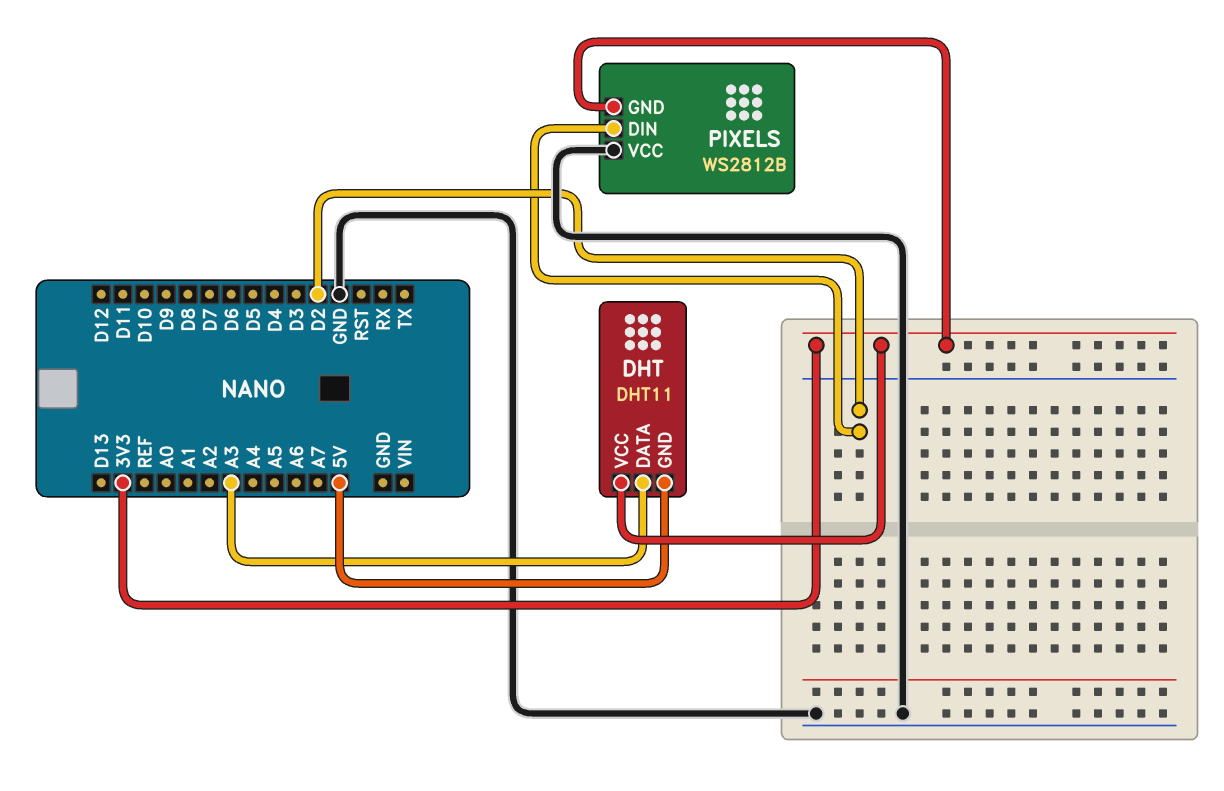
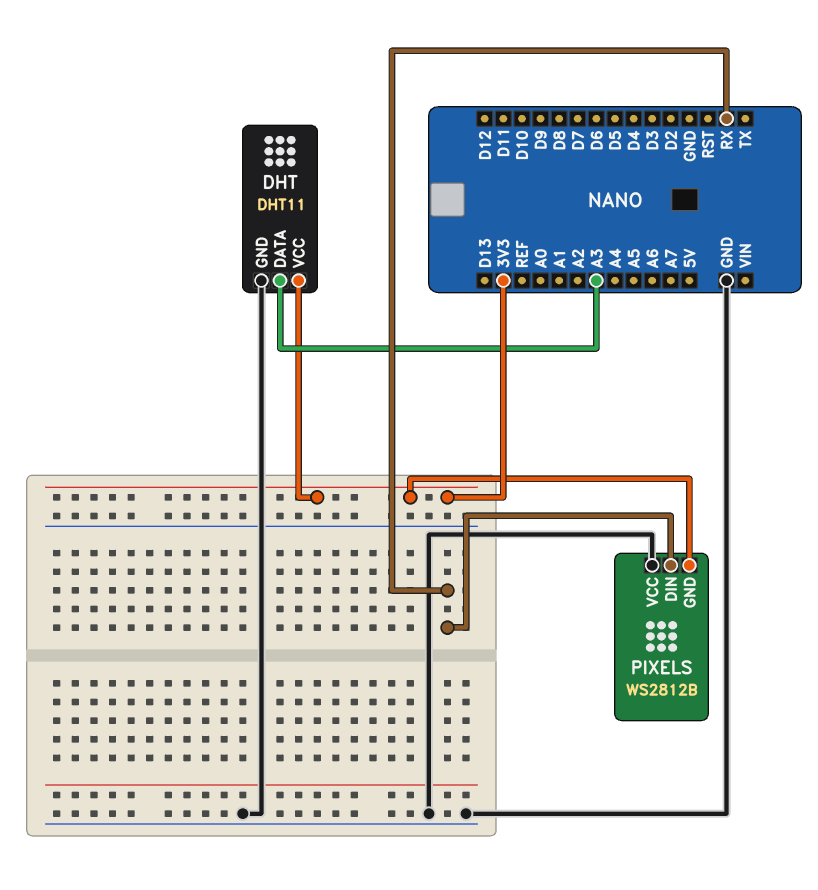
DHT pin GND: 5V -> GND
PIXELS pin DIN: D2 -> RX

